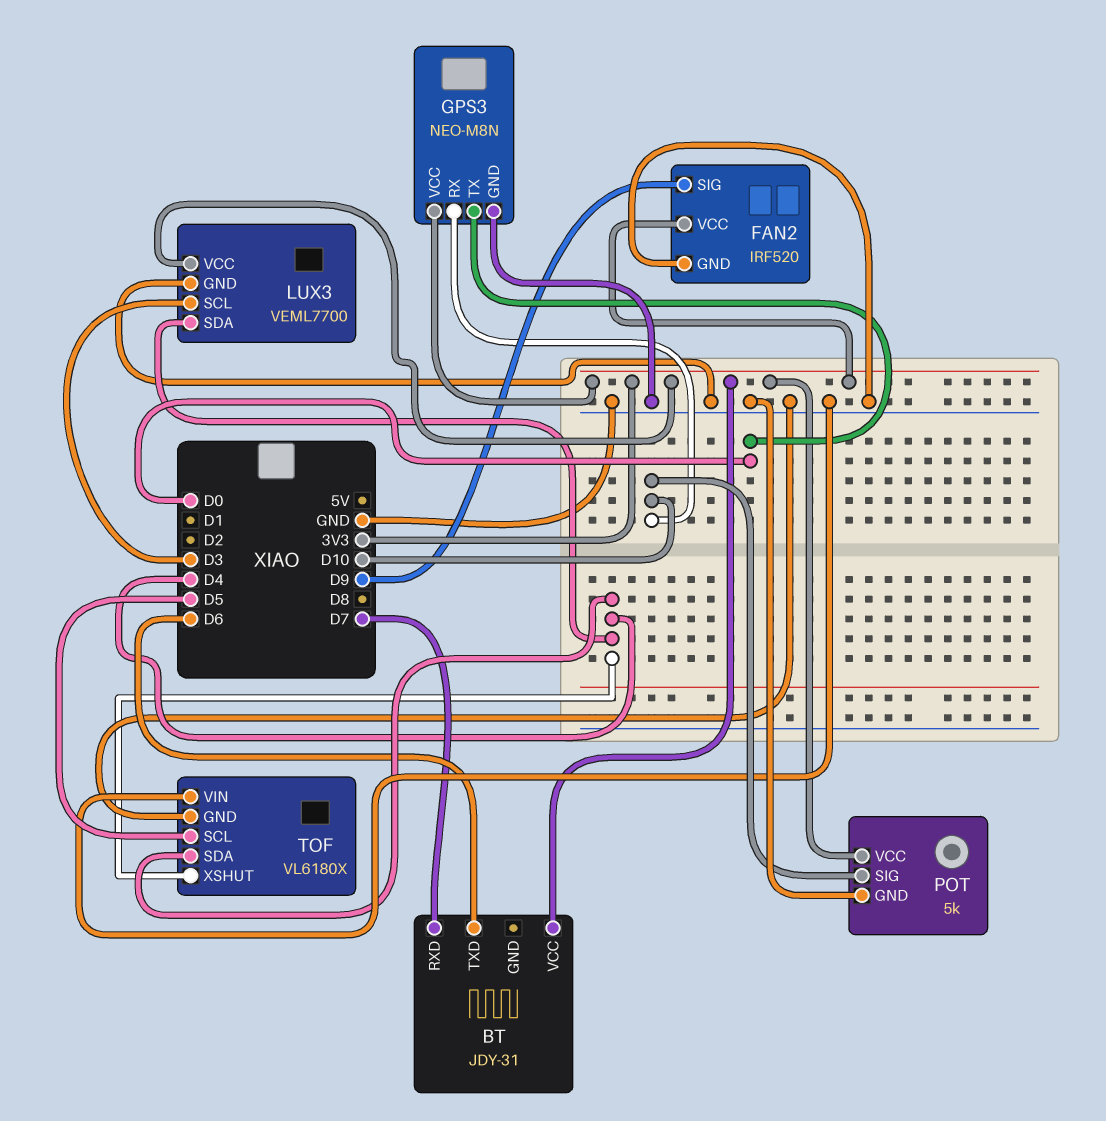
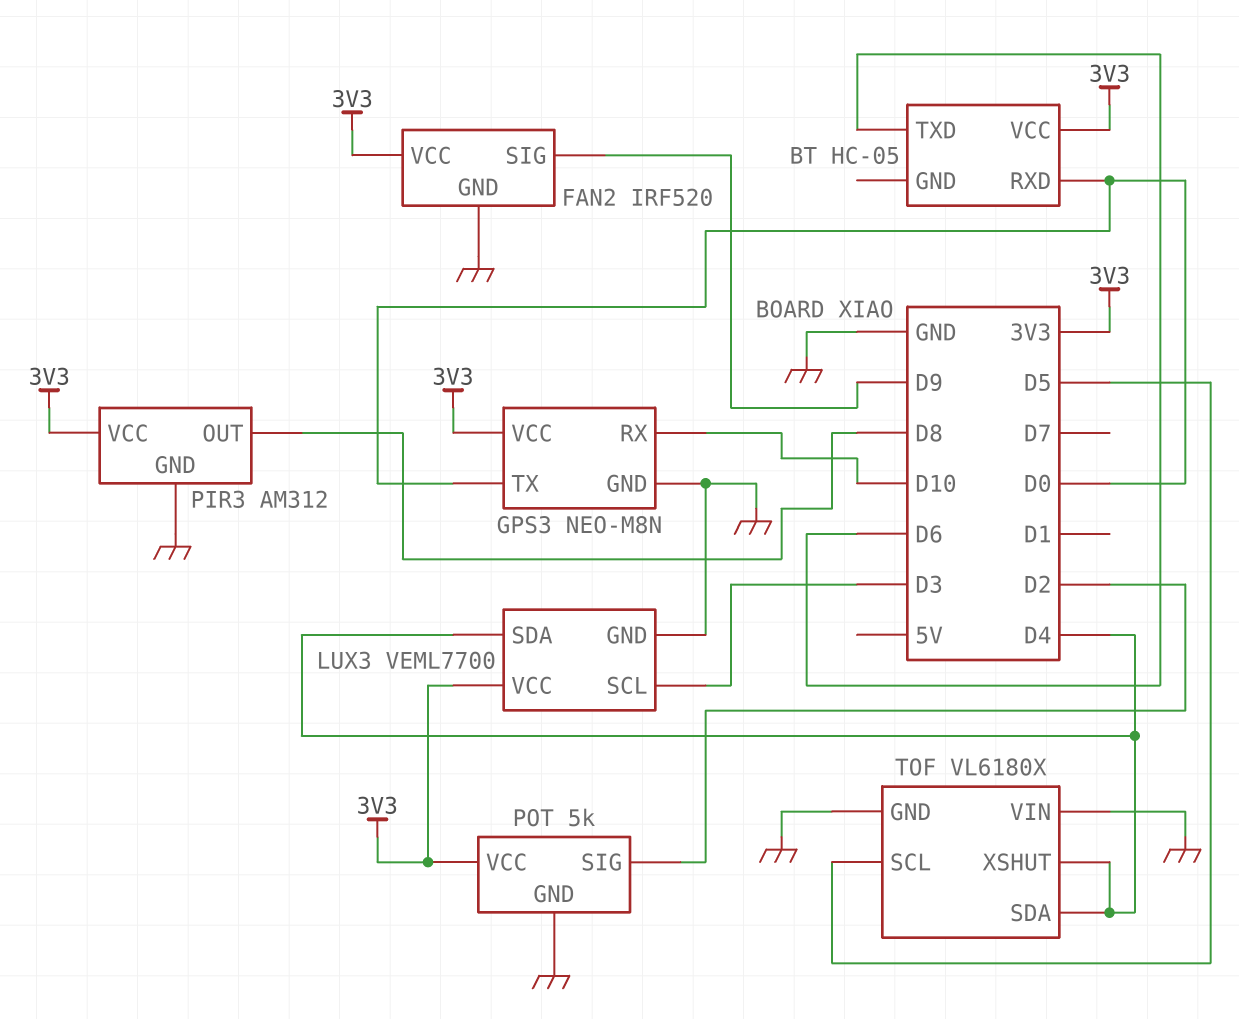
BT: JDY-31 -> HC-05
BT pin RXD: D7 -> D0
PIR3: none -> AM312
PIR3 pin GND: none -> GND
PIR3 pin OUT: none -> D8
PIR3 pin VCC: none -> 3V3
POT pin SIG: D10 -> D2

